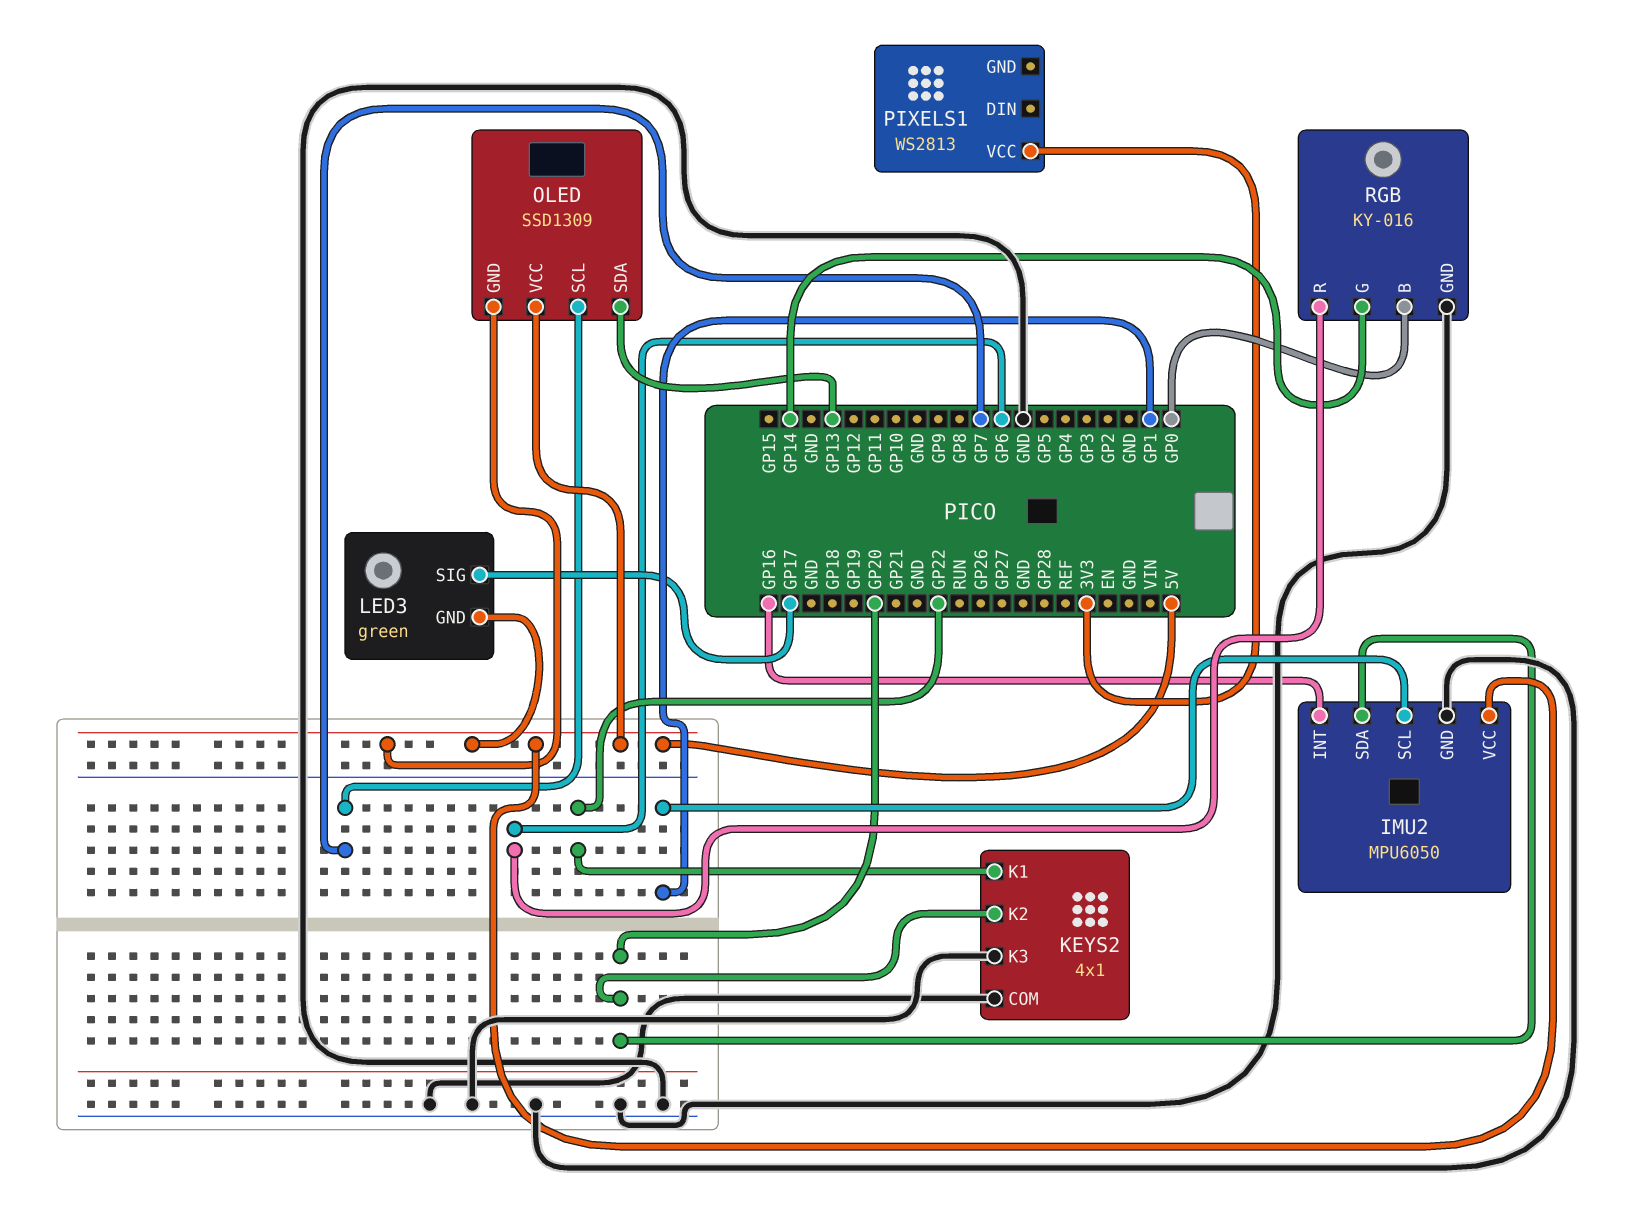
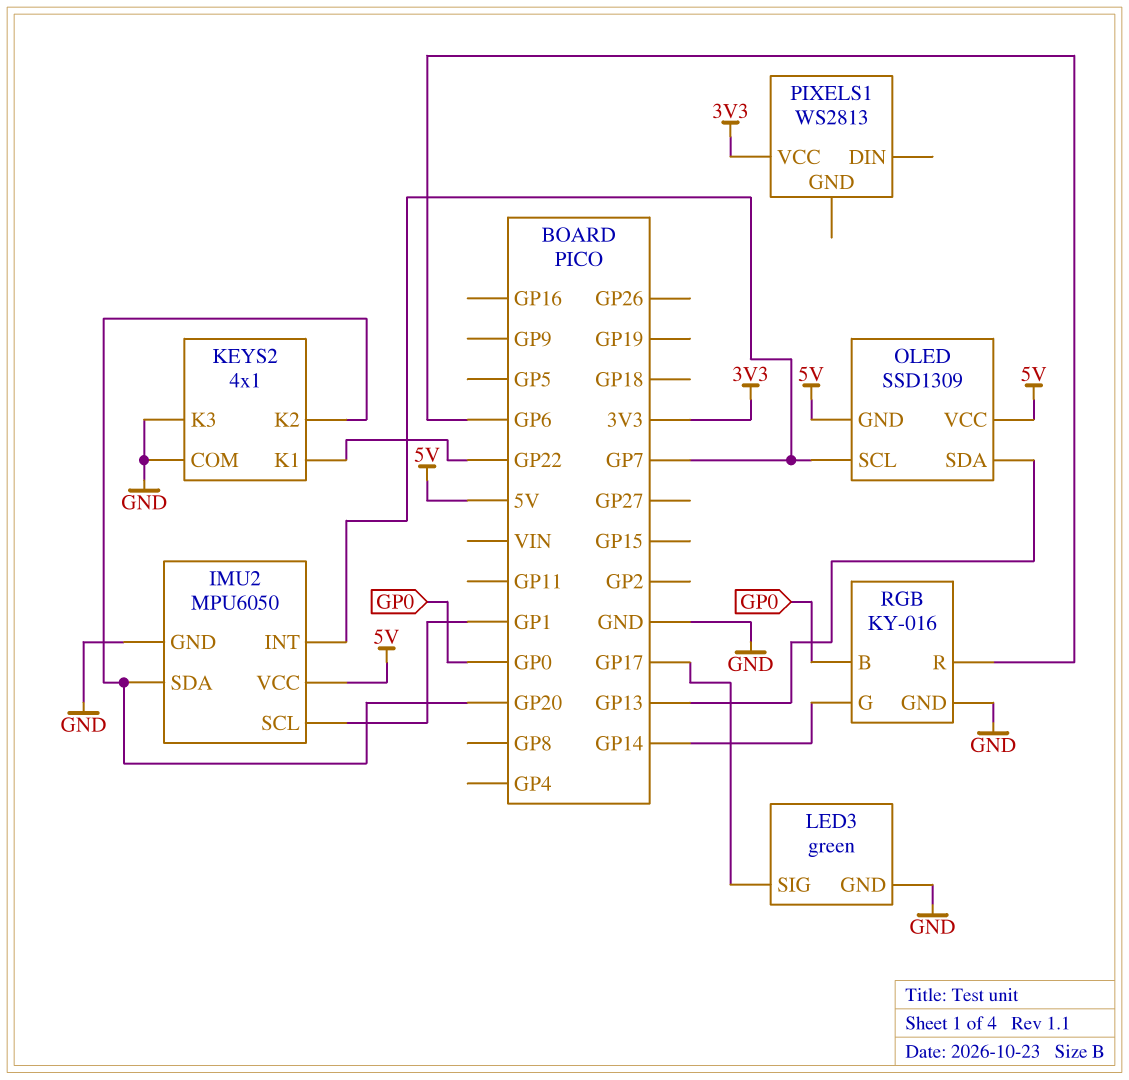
IMU2 pin INT: GP16 -> GP7
LED3 pin GND: 5V -> GND

